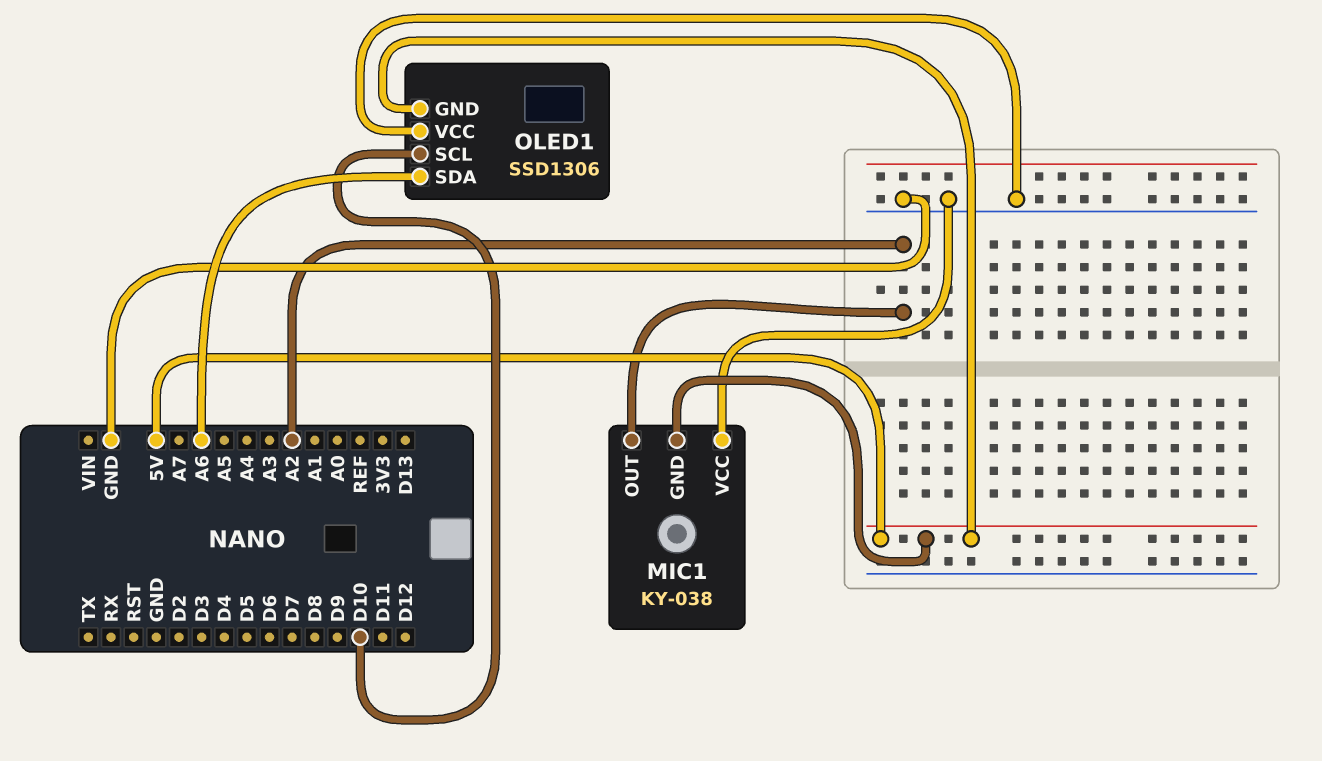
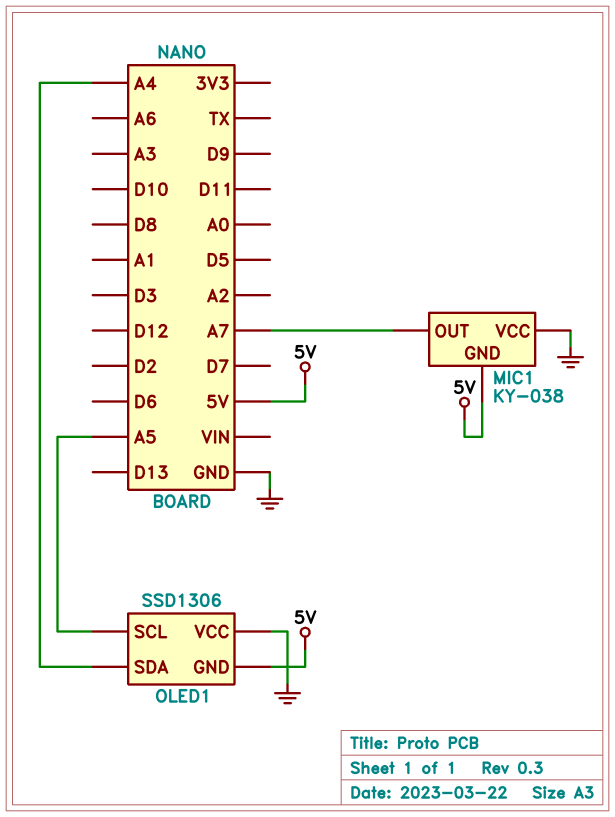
MIC1 pin OUT: A2 -> A7
OLED1 pin SCL: D10 -> A5
OLED1 pin SDA: A6 -> A4

